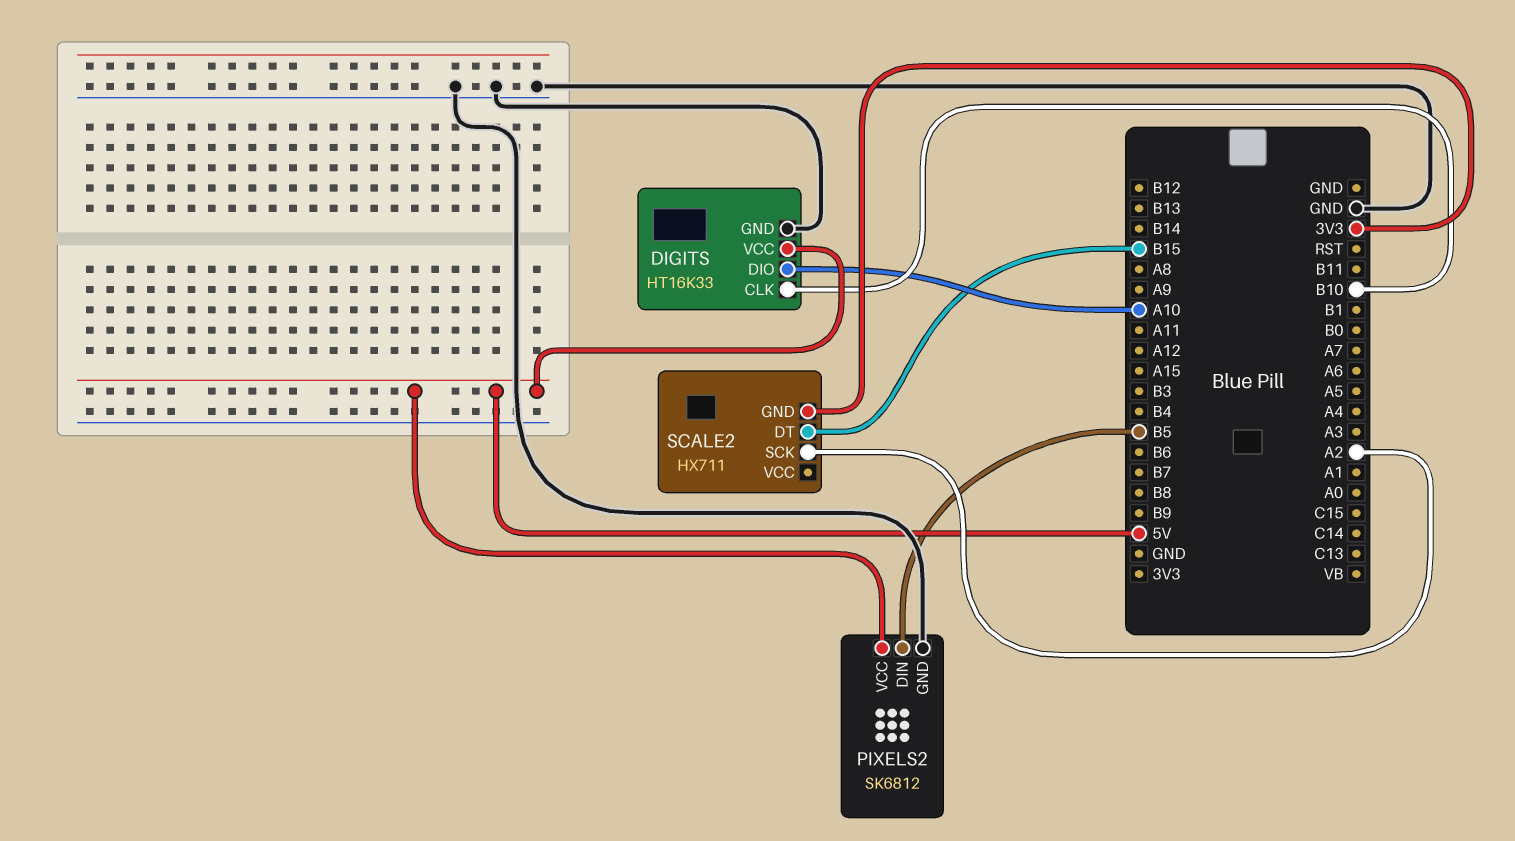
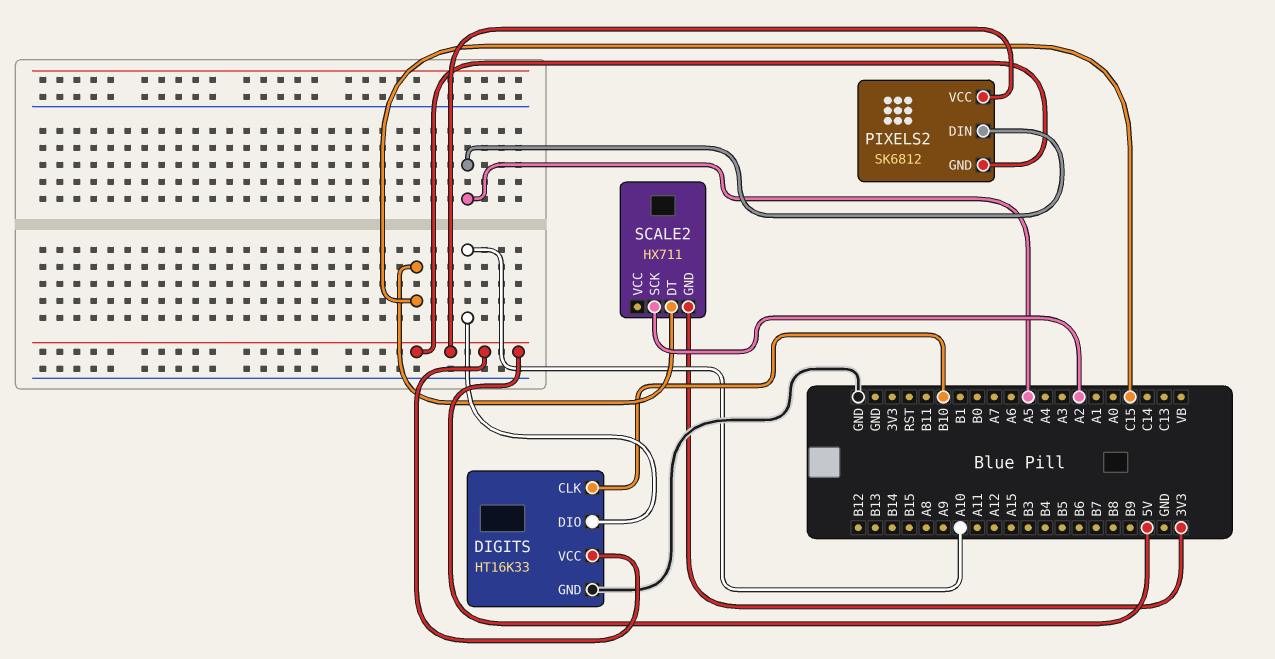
PIXELS2 pin DIN: B5 -> A5
PIXELS2 pin GND: GND -> 5V
SCALE2 pin DT: B15 -> C15

